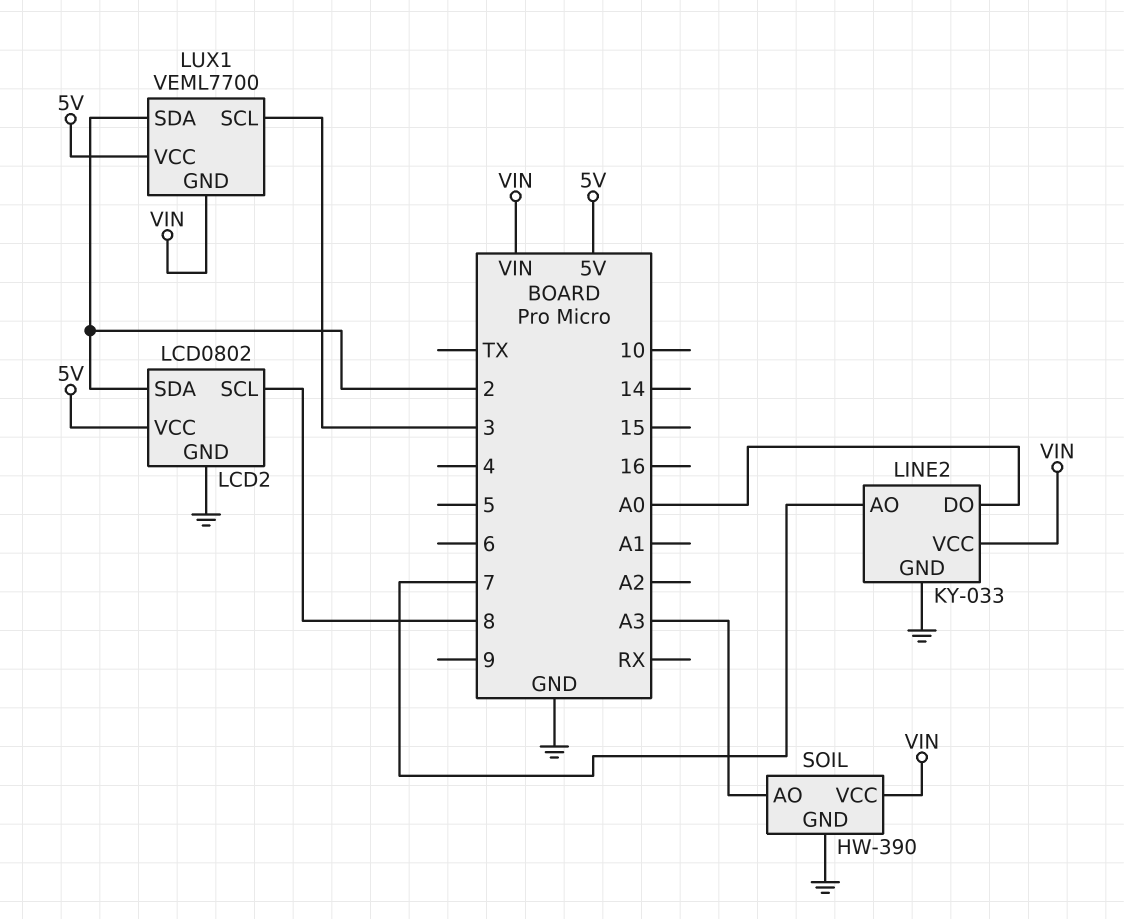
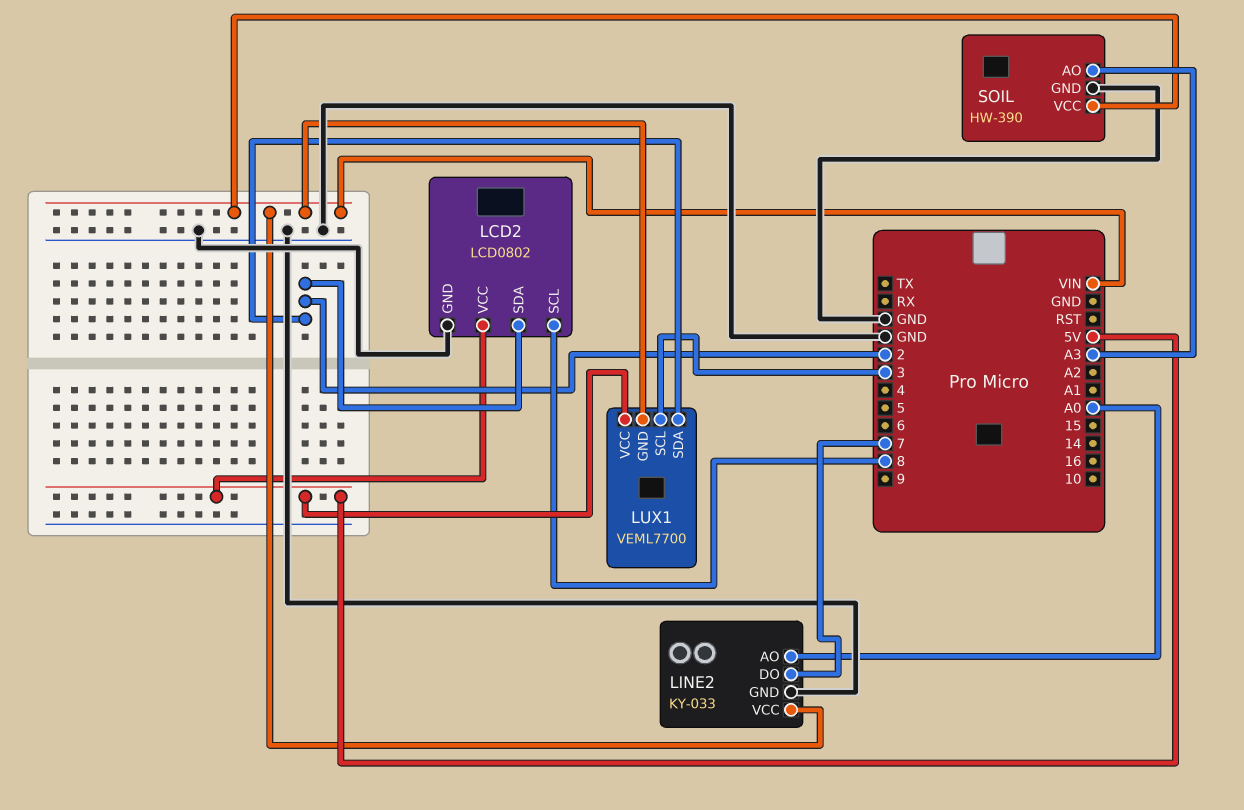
LINE2 pin AO: 7 -> A0
LINE2 pin DO: A0 -> 7

